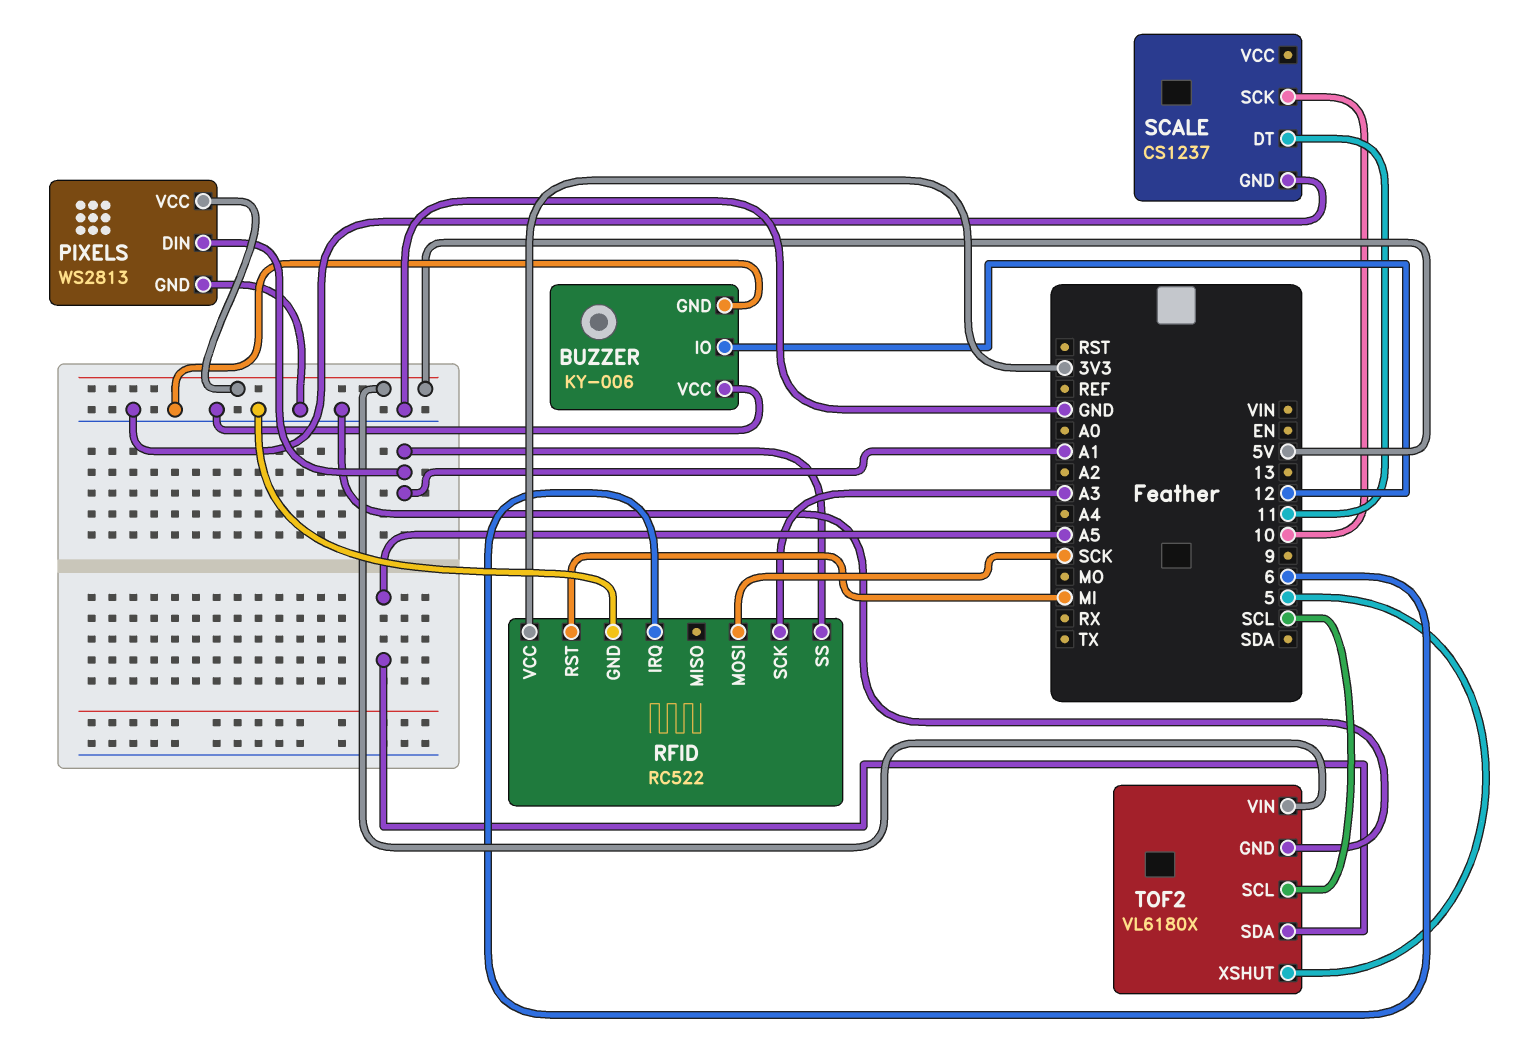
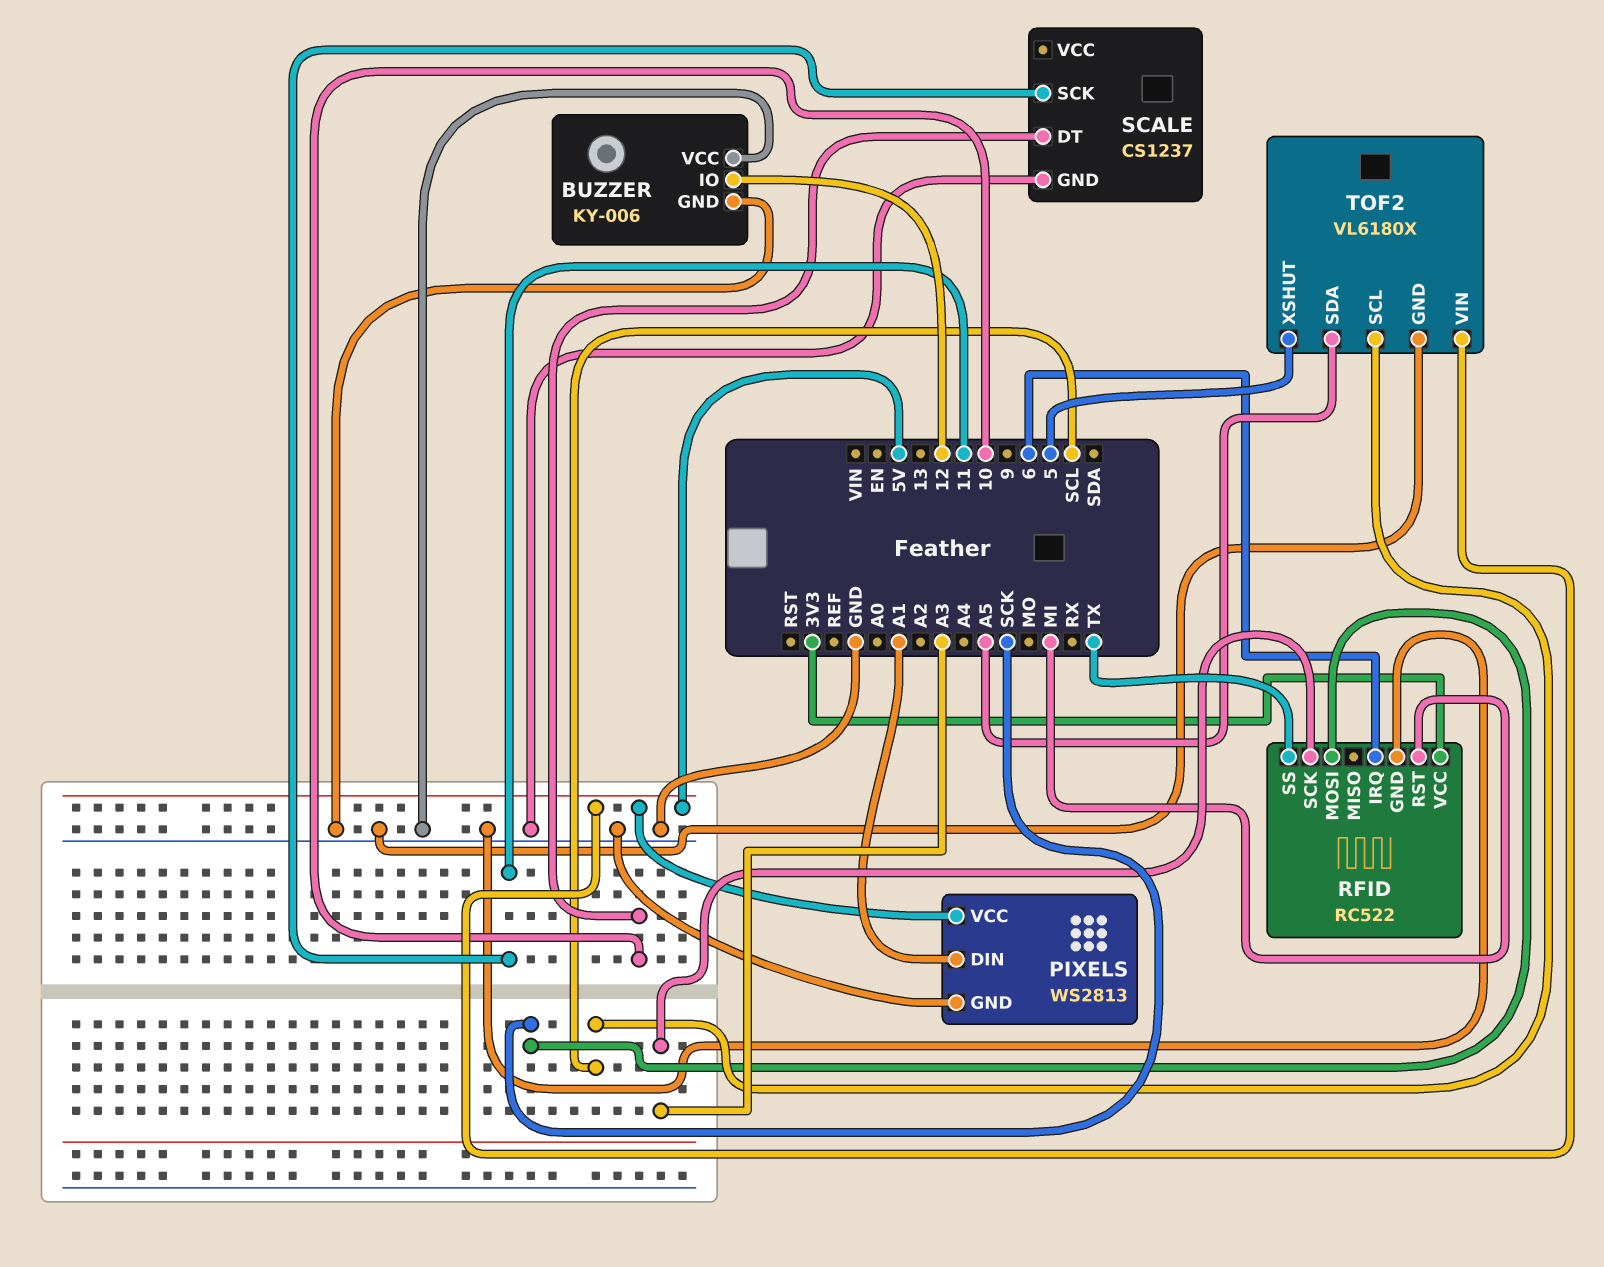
RFID pin SS: A1 -> TX
SCALE pin DT: 11 -> 10
SCALE pin SCK: 10 -> 11

